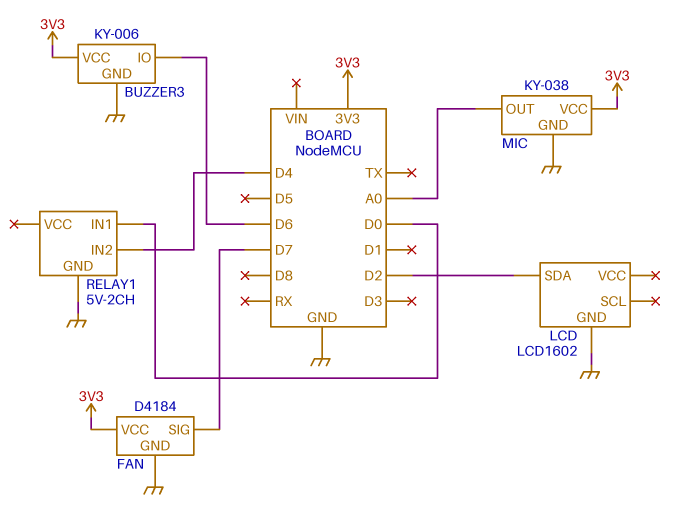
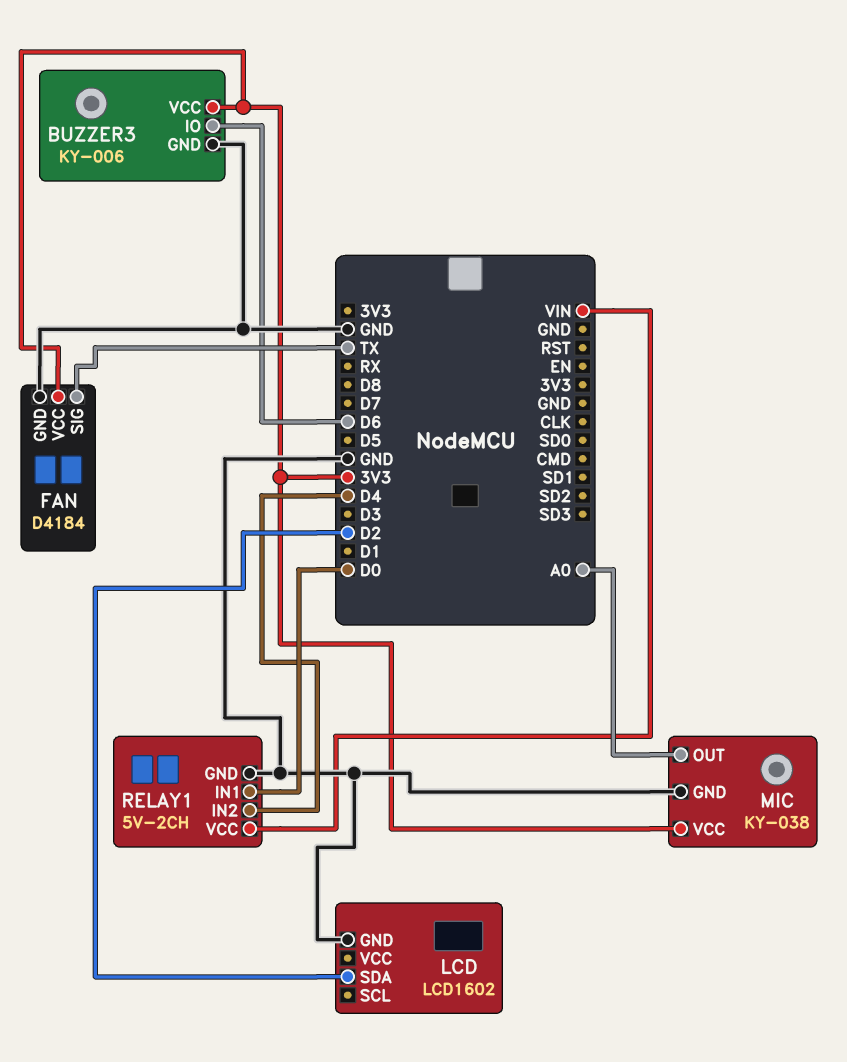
FAN pin SIG: D7 -> TX
RELAY1 pin VCC: none -> VIN

